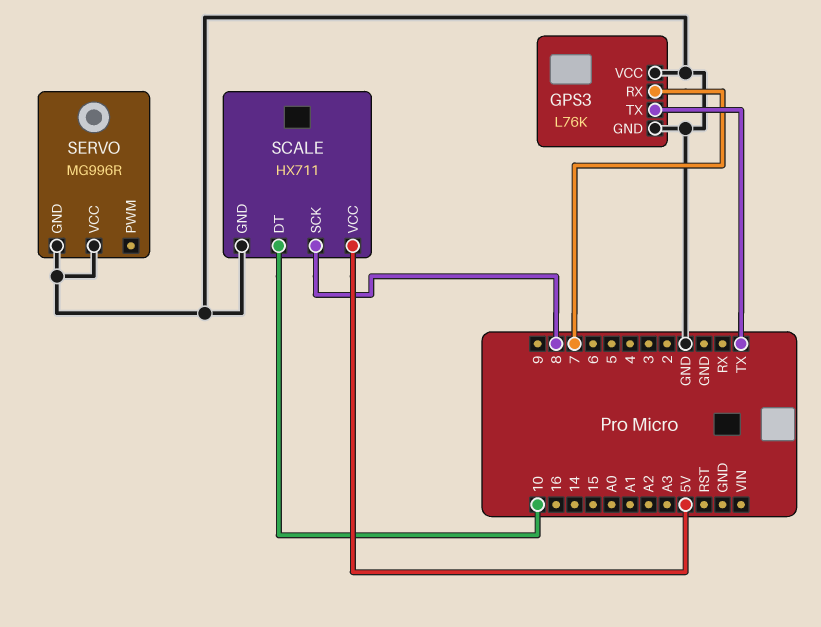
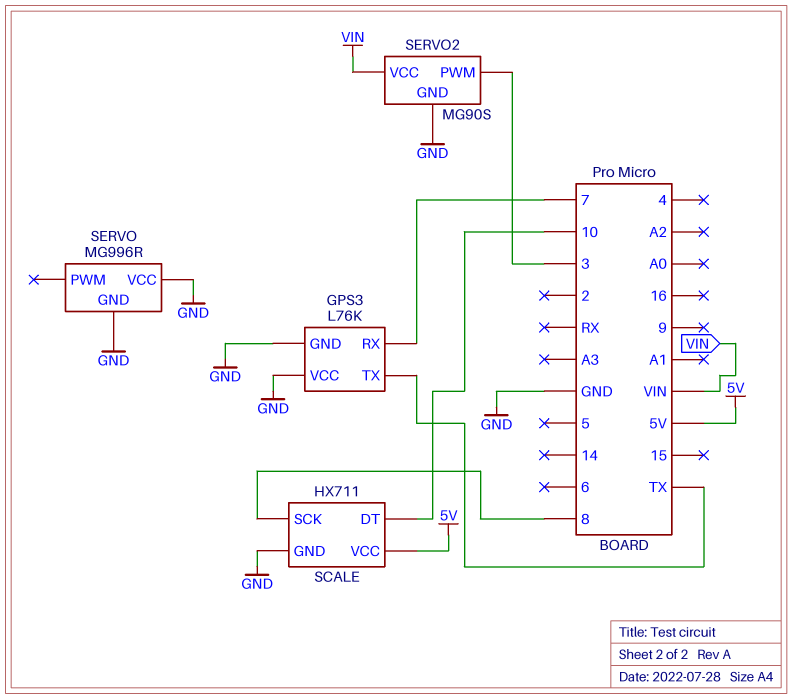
SERVO2: none -> MG90S
SERVO2 pin GND: none -> GND
SERVO2 pin PWM: none -> 3
SERVO2 pin VCC: none -> VIN

